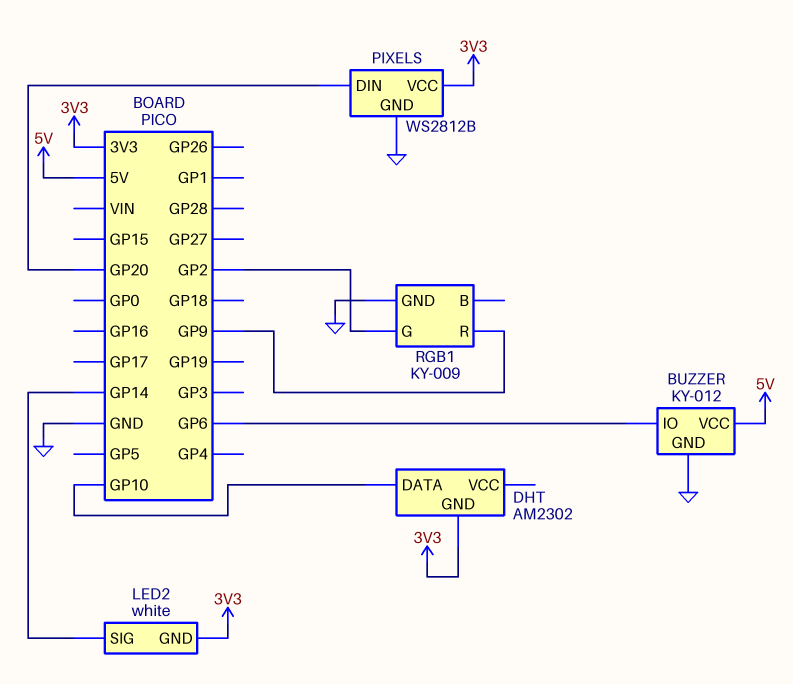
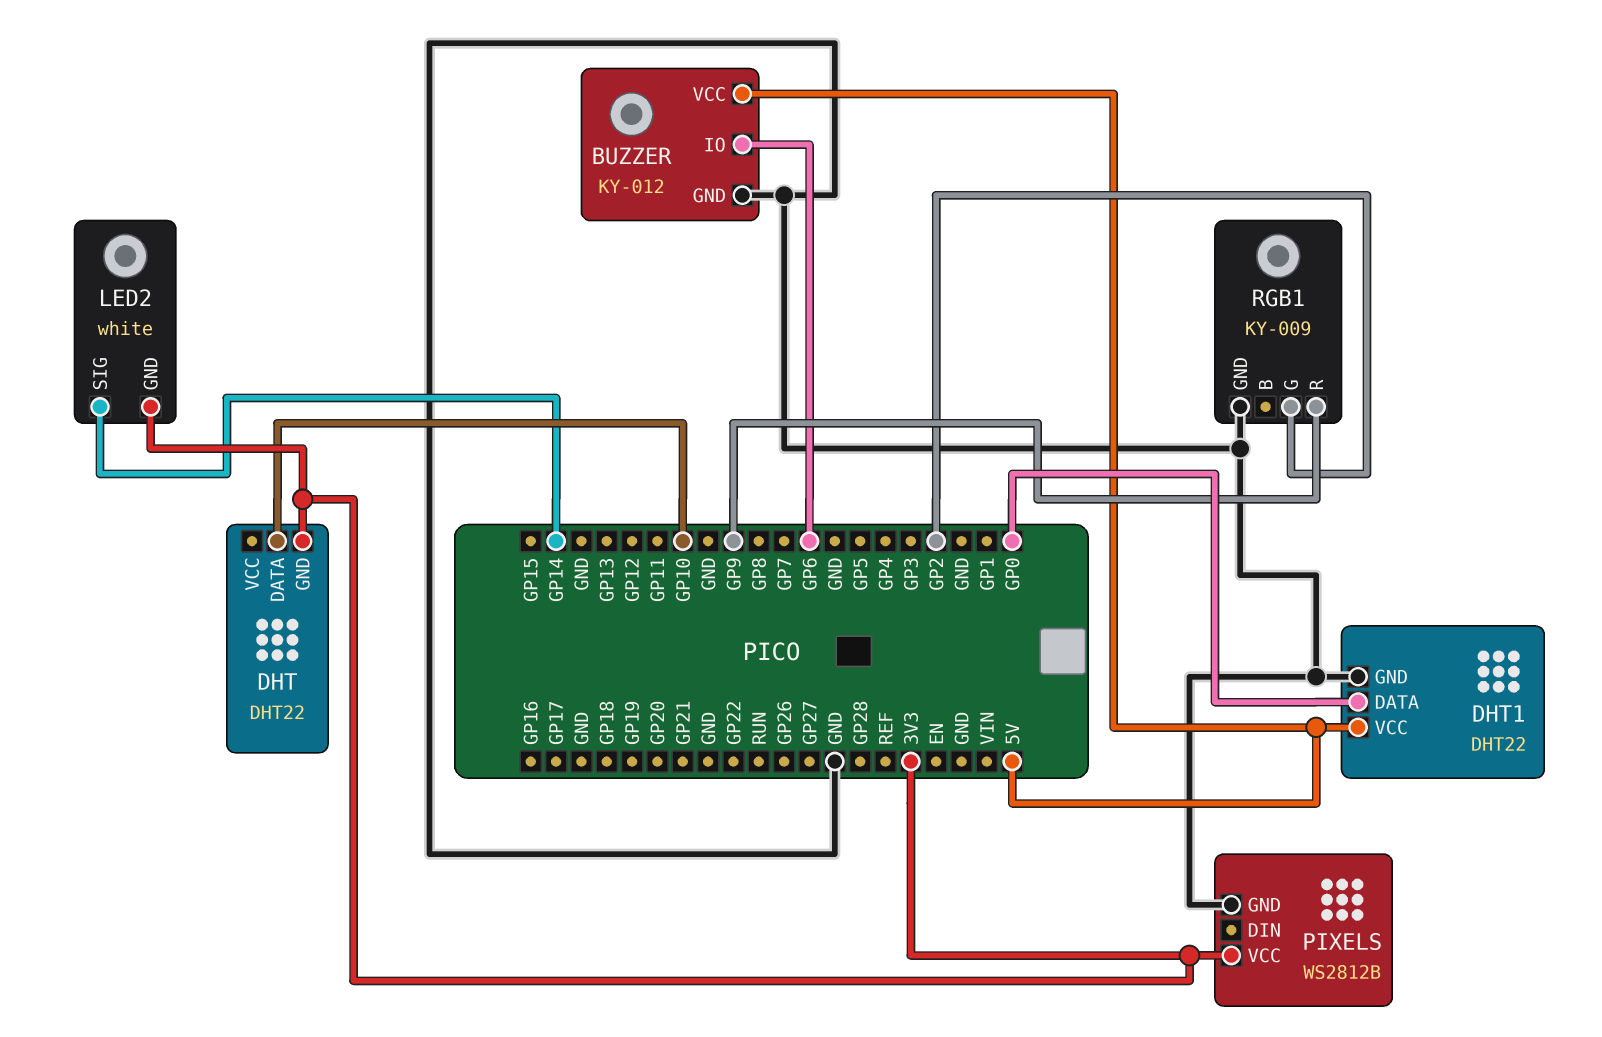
DHT: AM2302 -> DHT22
DHT1: none -> DHT22
DHT1 pin DATA: none -> GP0
DHT1 pin GND: none -> GND
DHT1 pin VCC: none -> 5V
PIXELS pin DIN: GP20 -> none

